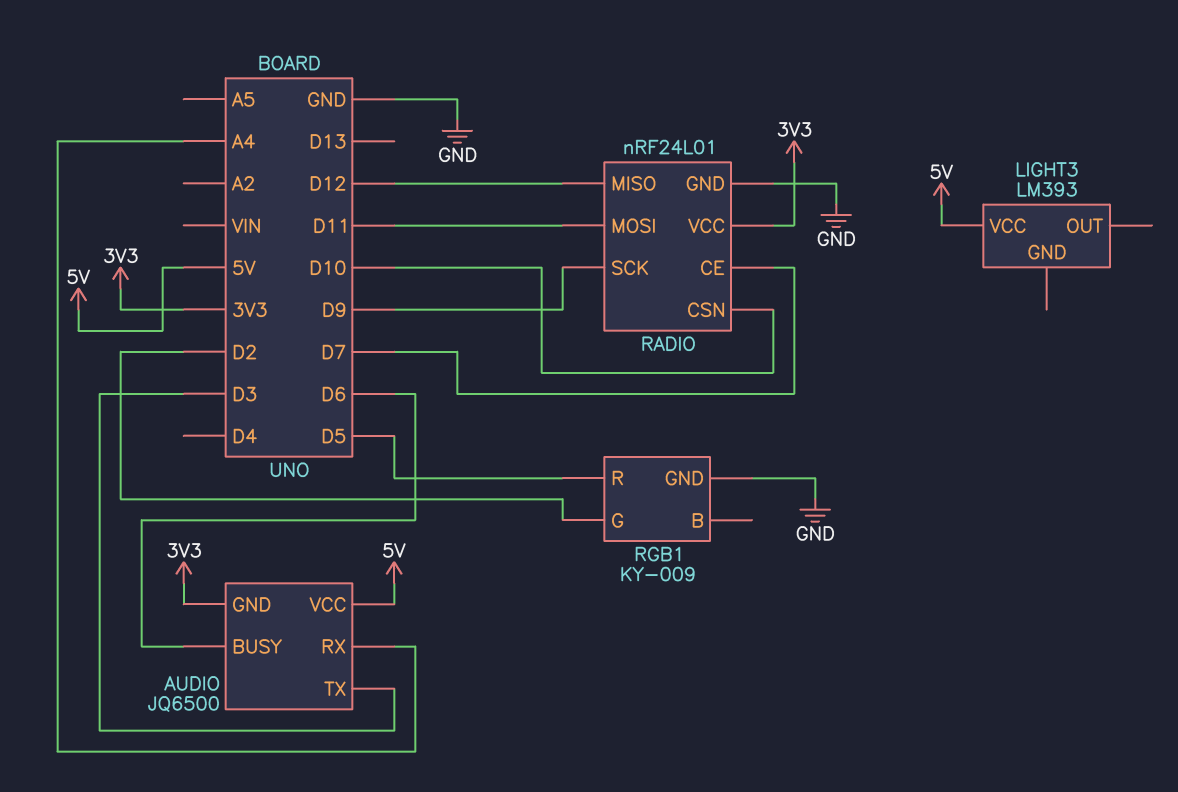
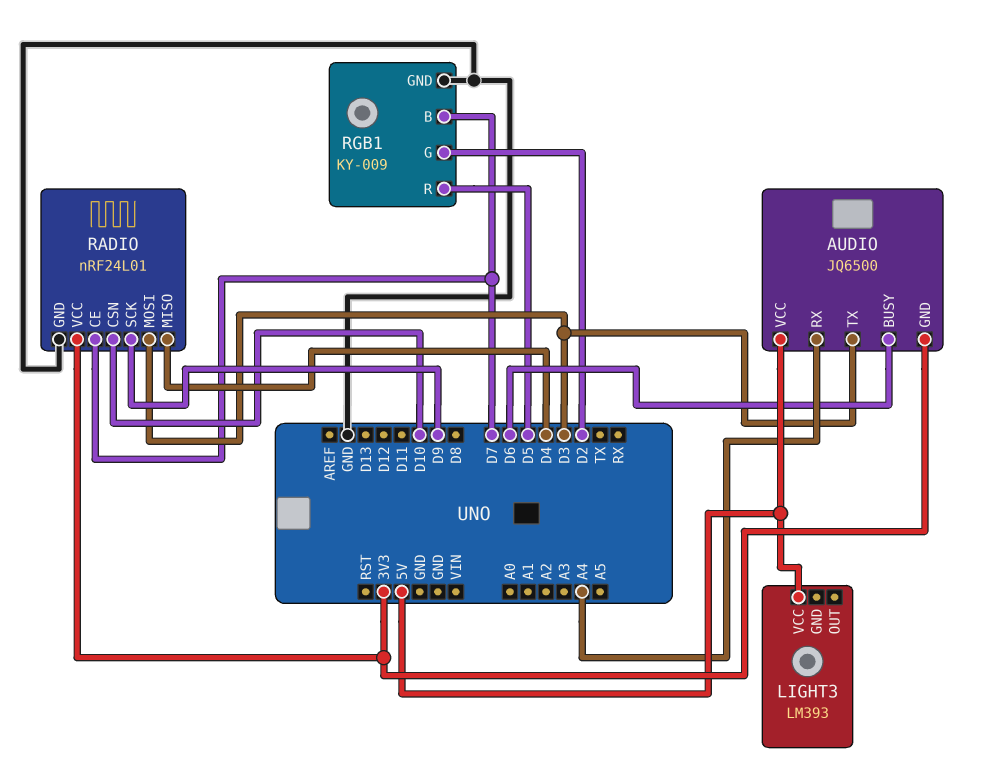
RADIO pin MISO: D12 -> D4
RADIO pin MOSI: D11 -> D3
RGB1 pin B: none -> D7

